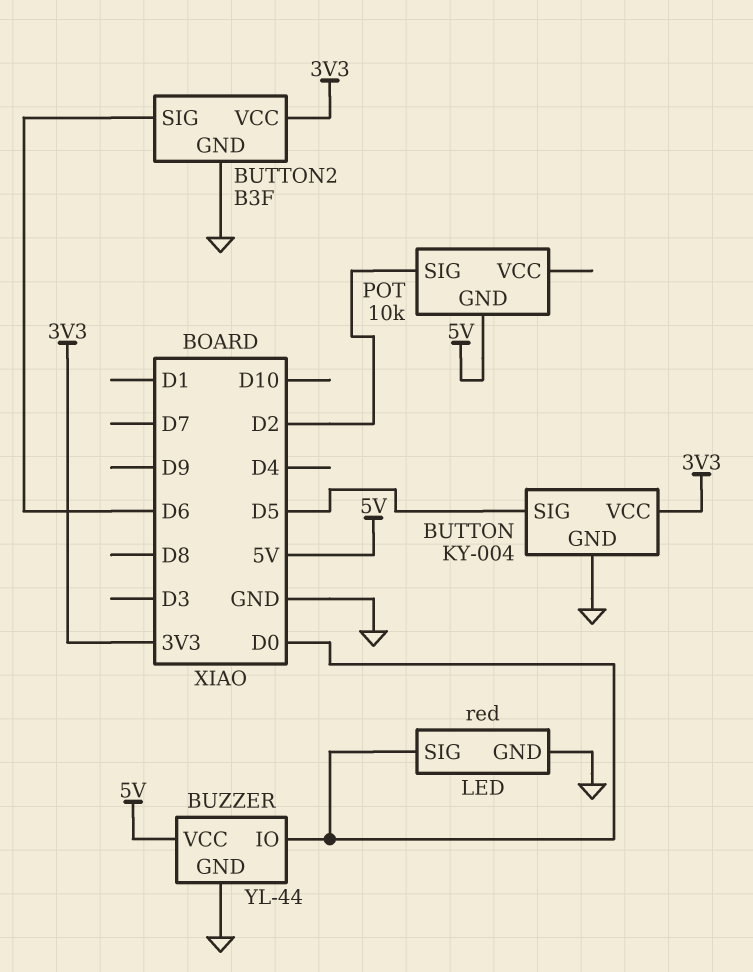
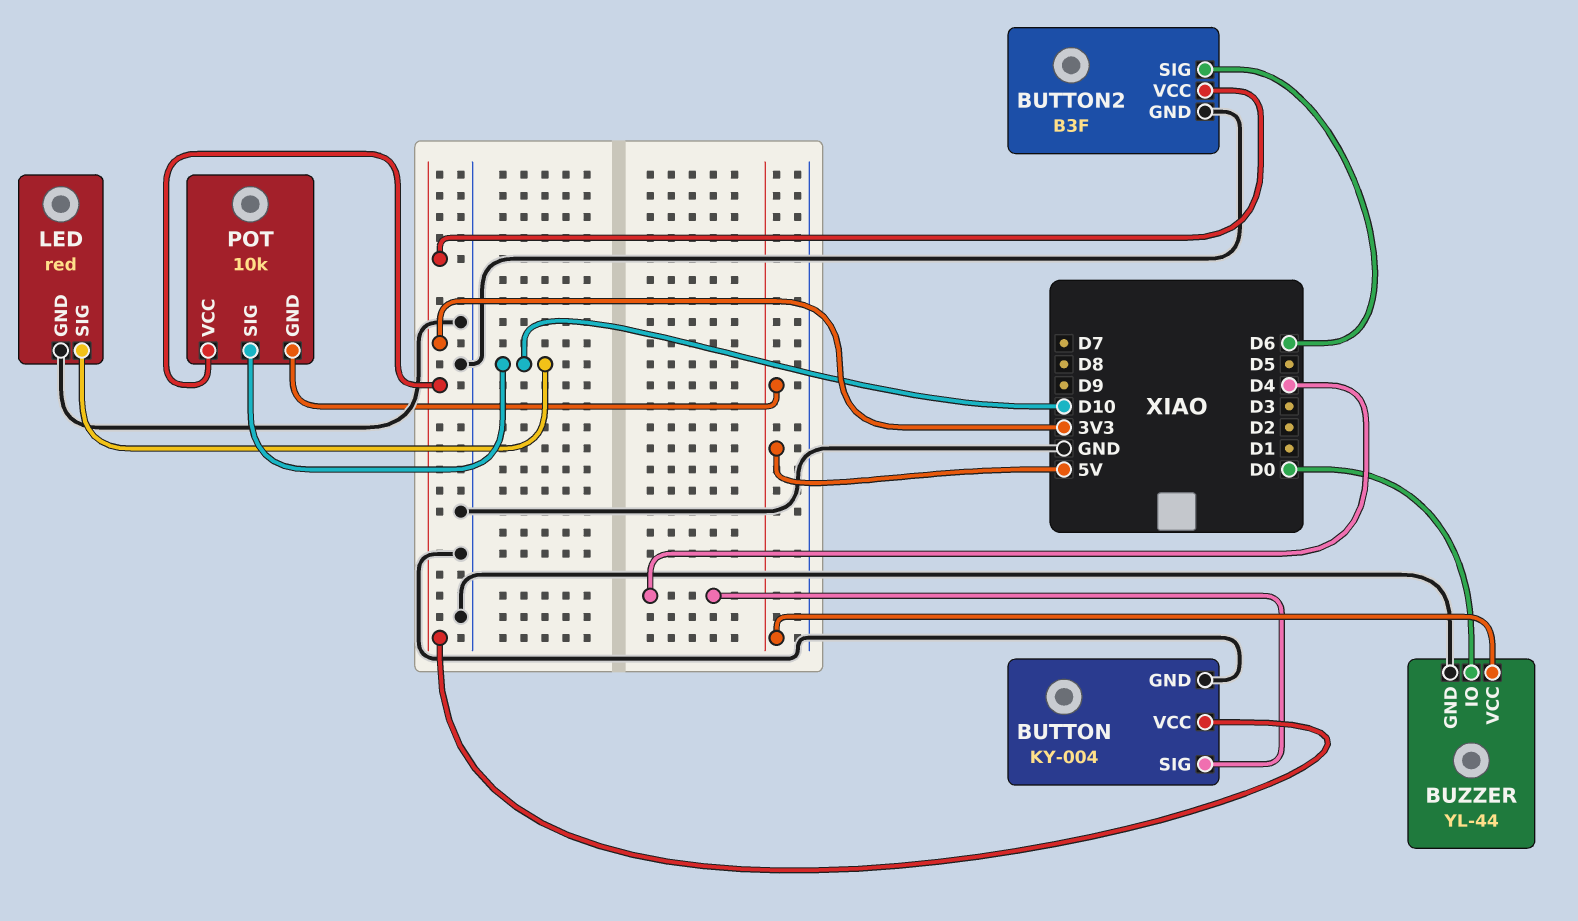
BUTTON pin SIG: D5 -> D4
LED pin SIG: D0 -> D10
POT pin SIG: D2 -> D10
POT pin VCC: none -> 3V3

